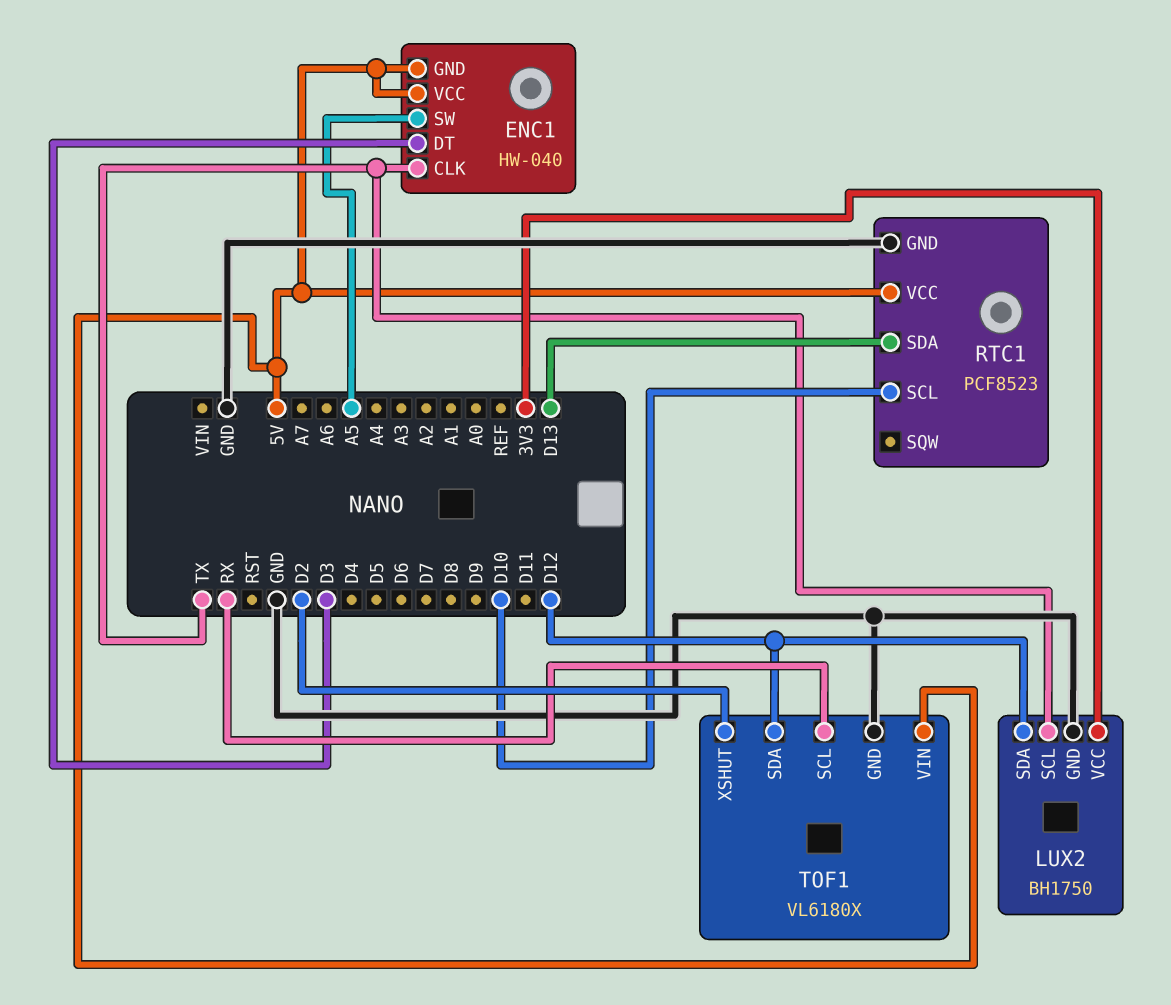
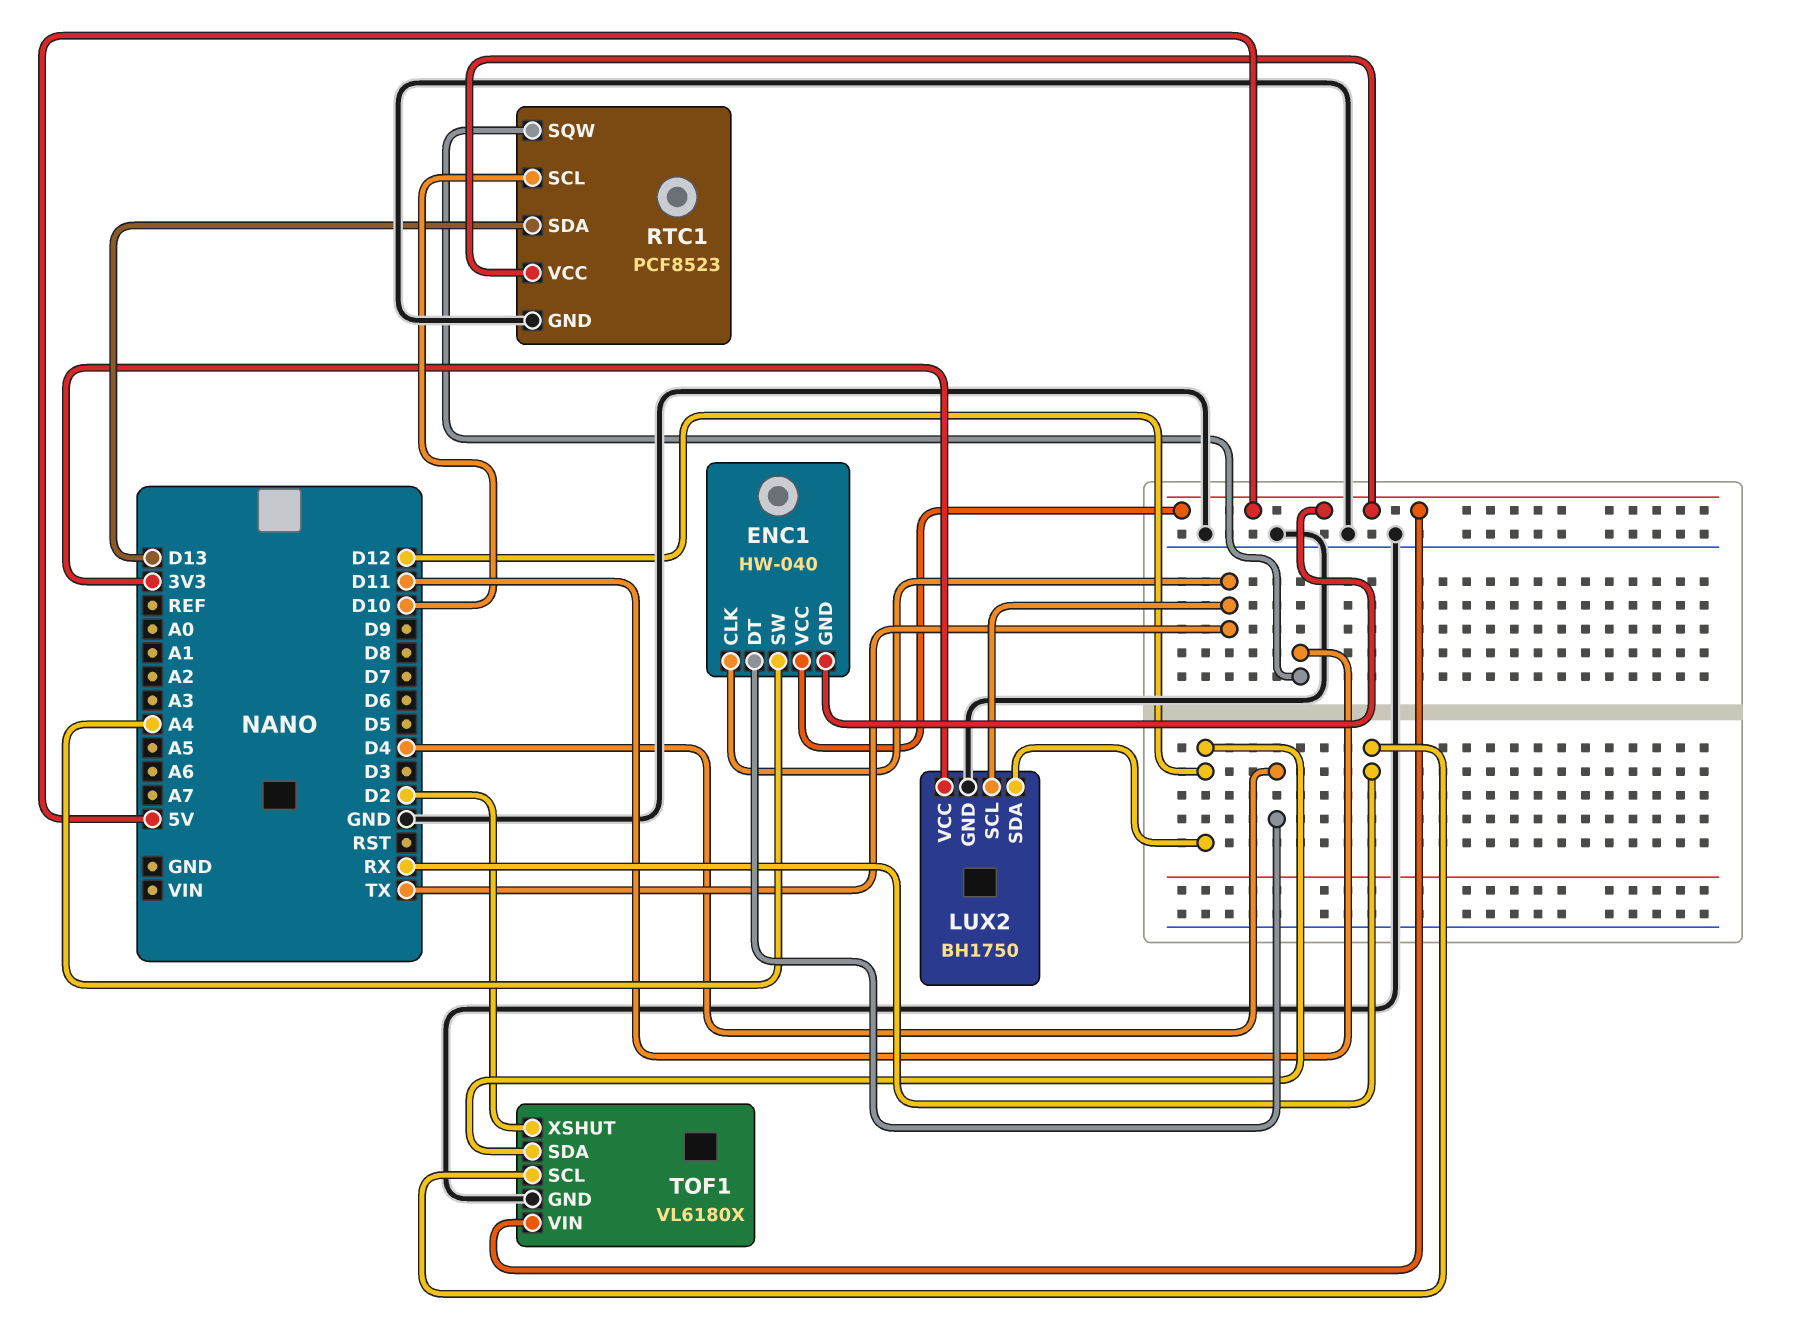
ENC1 pin DT: D3 -> D4
ENC1 pin SW: A5 -> A4
RTC1 pin SQW: none -> D11

